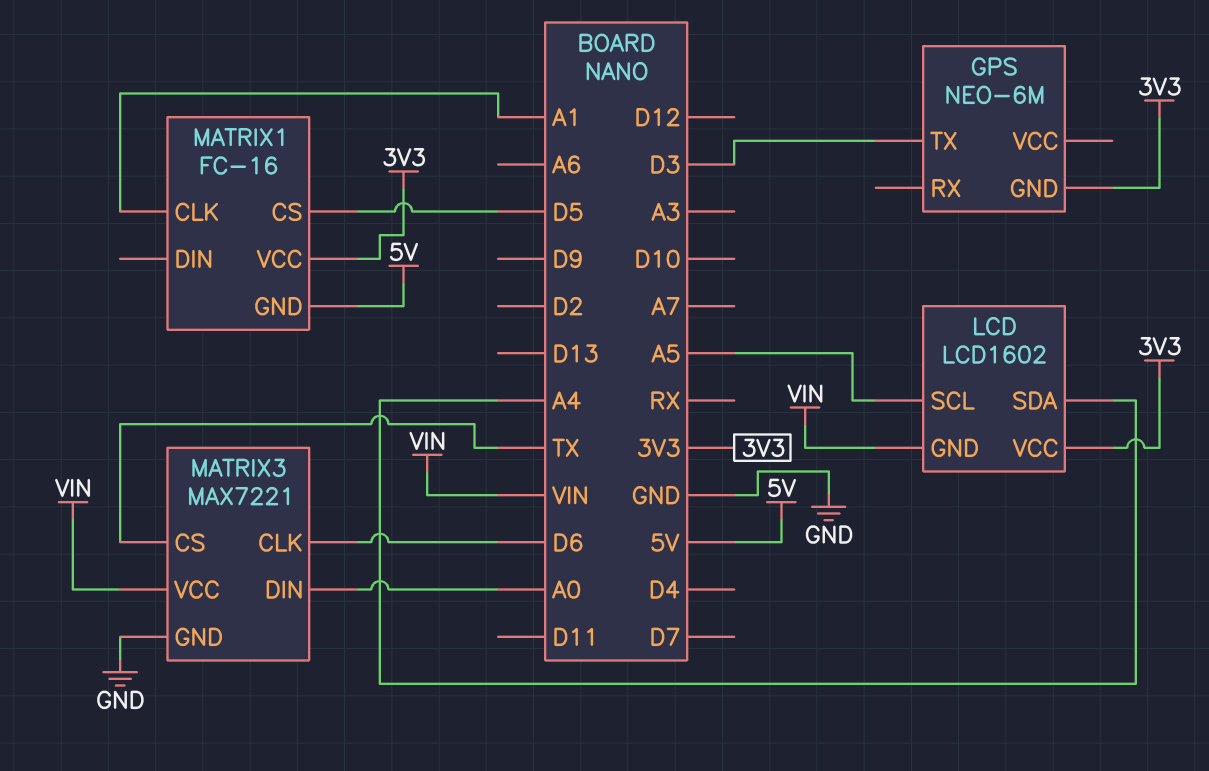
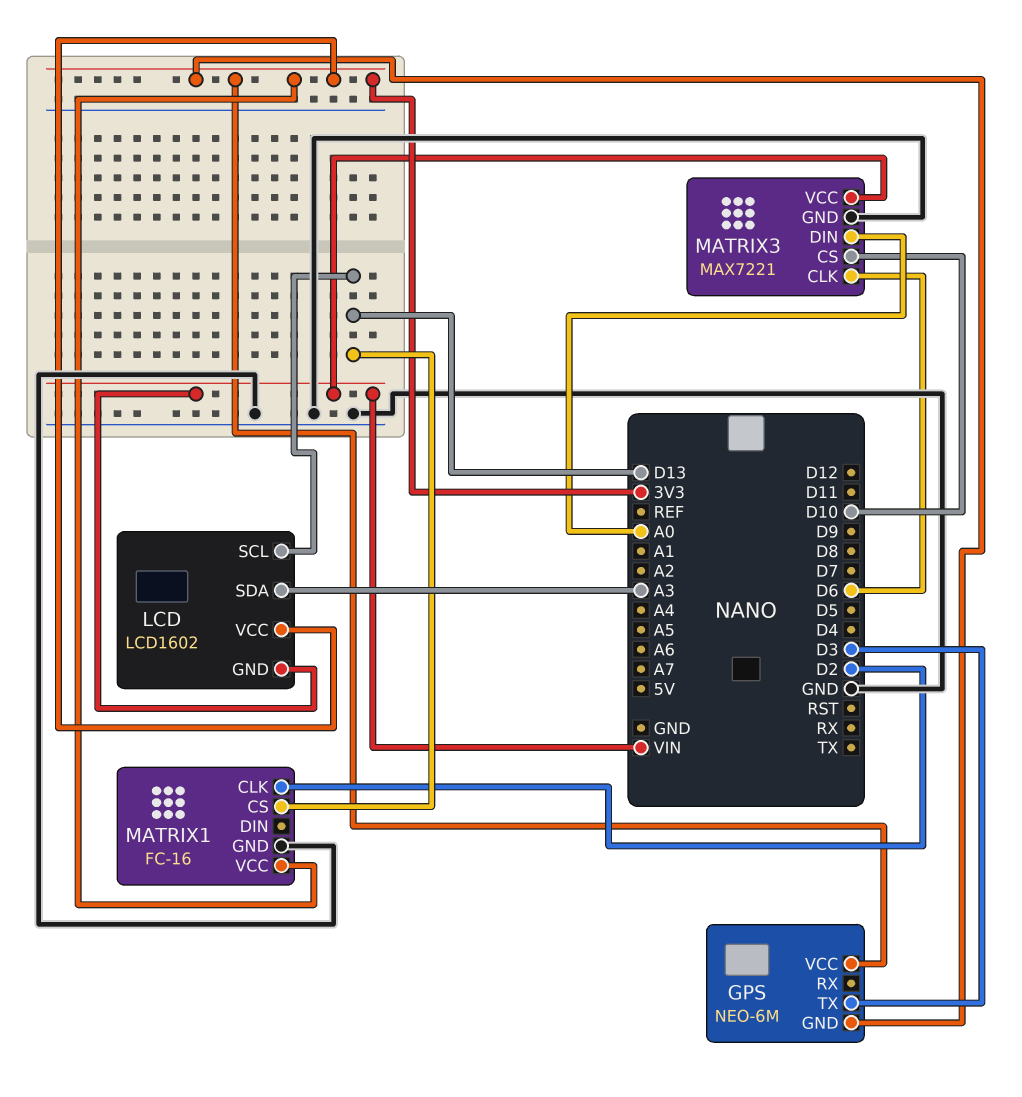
GPS pin VCC: none -> 3V3
LCD pin SCL: A5 -> D13
LCD pin SDA: A4 -> A3
MATRIX1 pin CLK: A1 -> D2
MATRIX1 pin CS: D5 -> D13
MATRIX1 pin GND: 5V -> GND
MATRIX3 pin CS: TX -> D10

